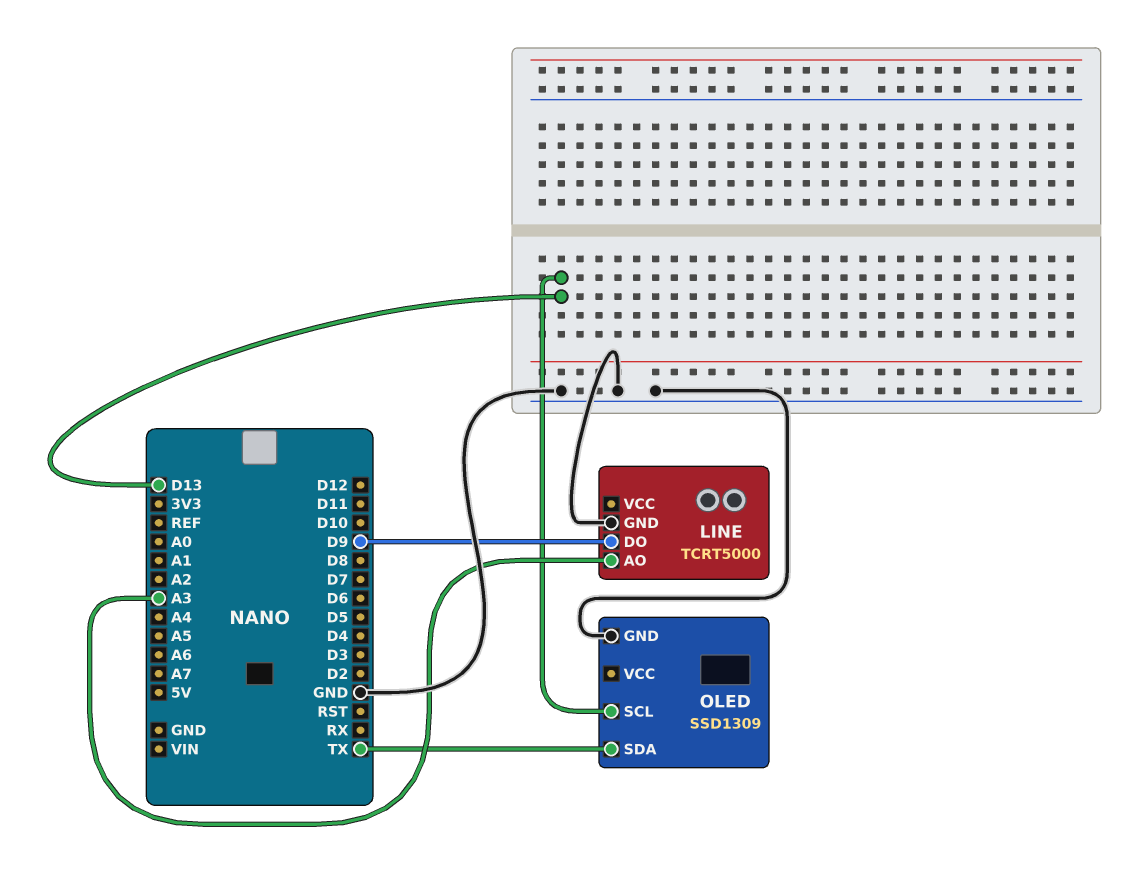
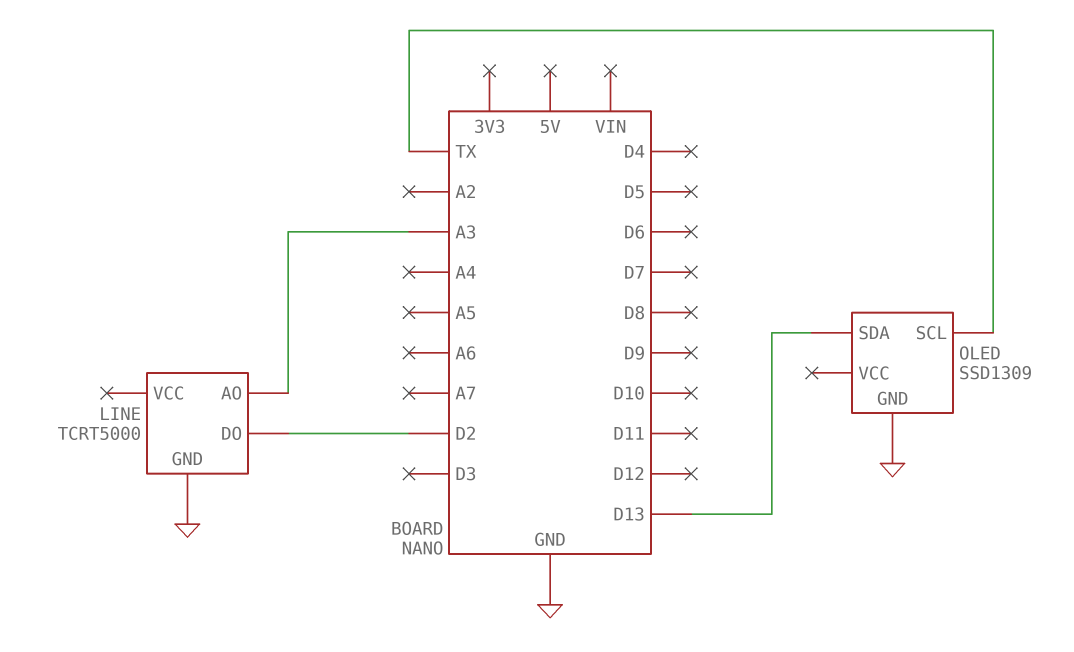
LINE pin DO: D9 -> D2
OLED pin SCL: D13 -> TX
OLED pin SDA: TX -> D13

